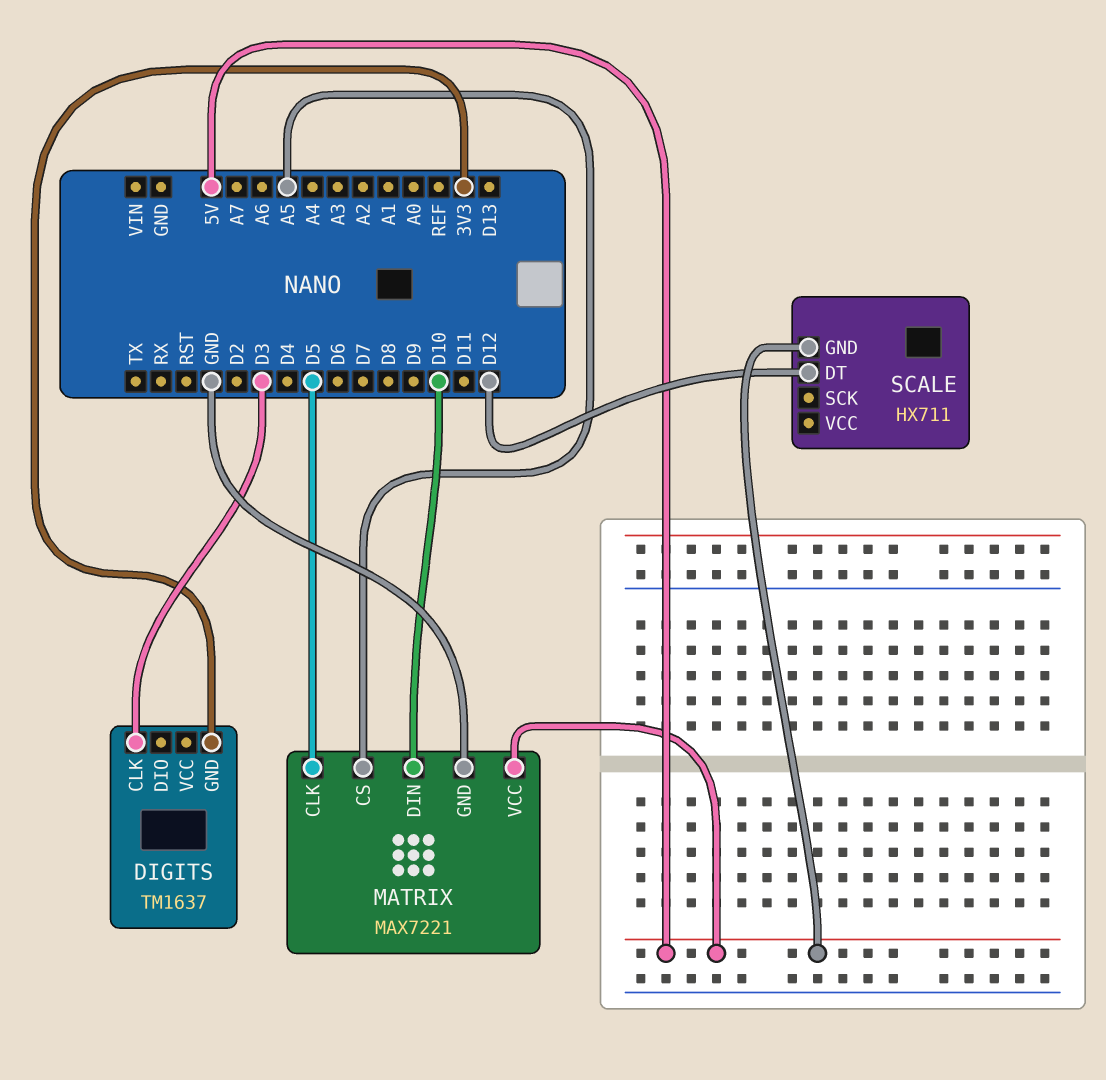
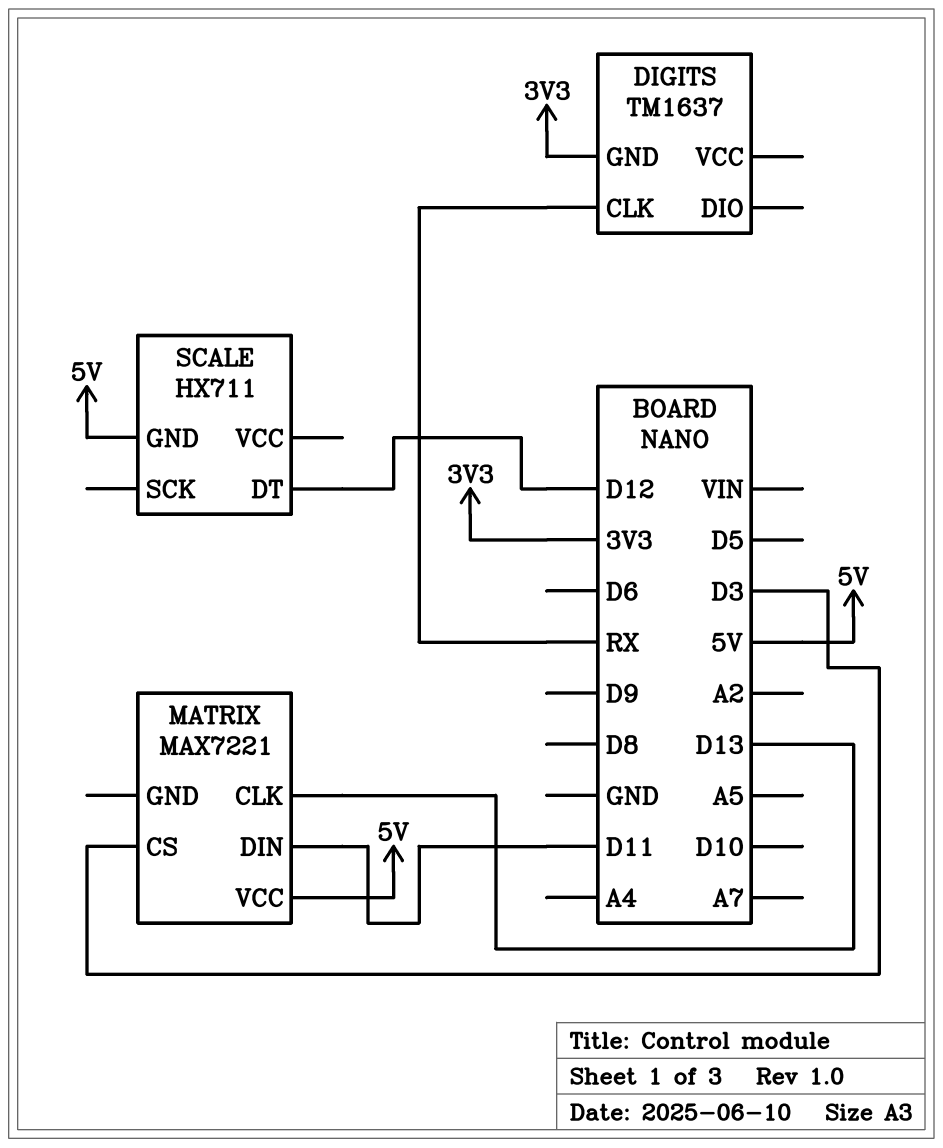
DIGITS pin CLK: D3 -> RX
MATRIX pin CLK: D5 -> D13
MATRIX pin CS: A5 -> D3
MATRIX pin DIN: D10 -> D11
MATRIX pin GND: GND -> none

